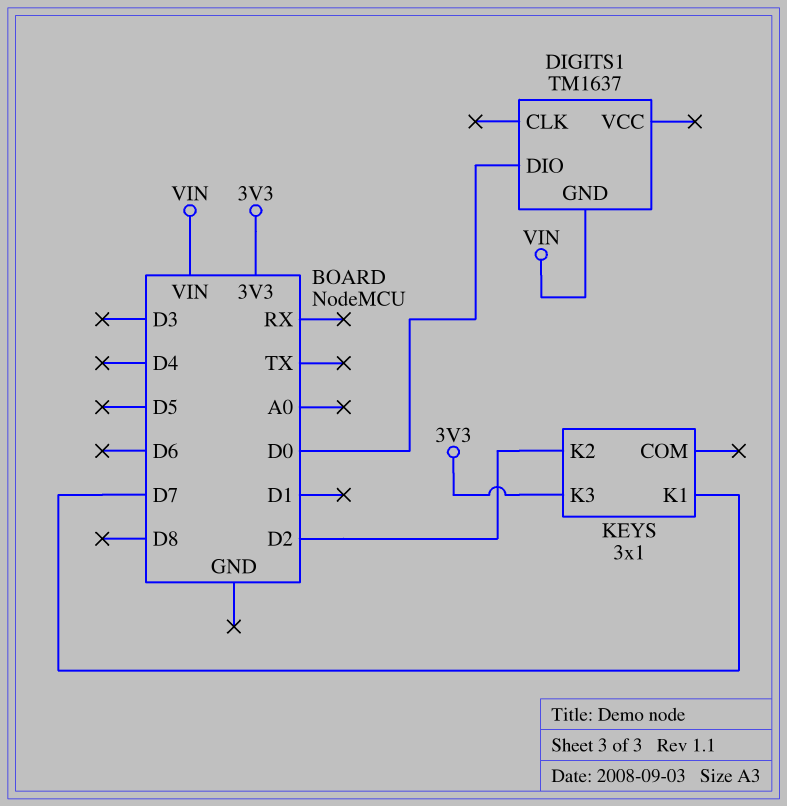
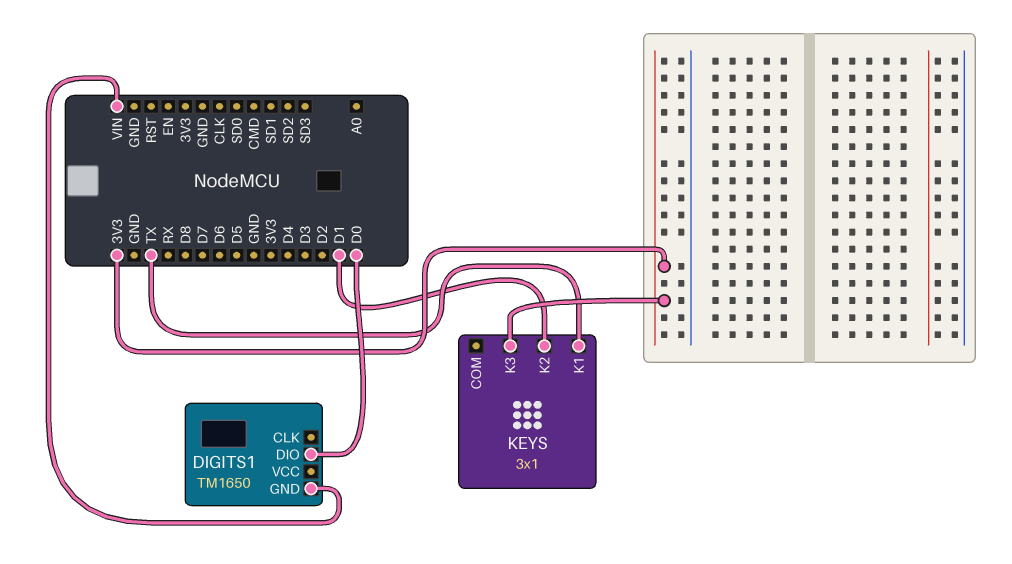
DIGITS1: TM1637 -> TM1650
KEYS pin K1: D7 -> TX
KEYS pin K2: D2 -> D1

